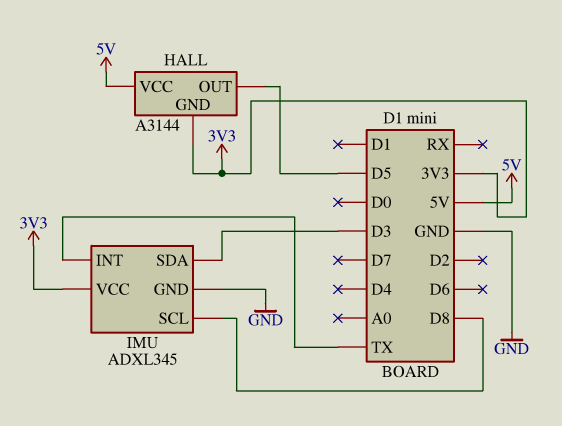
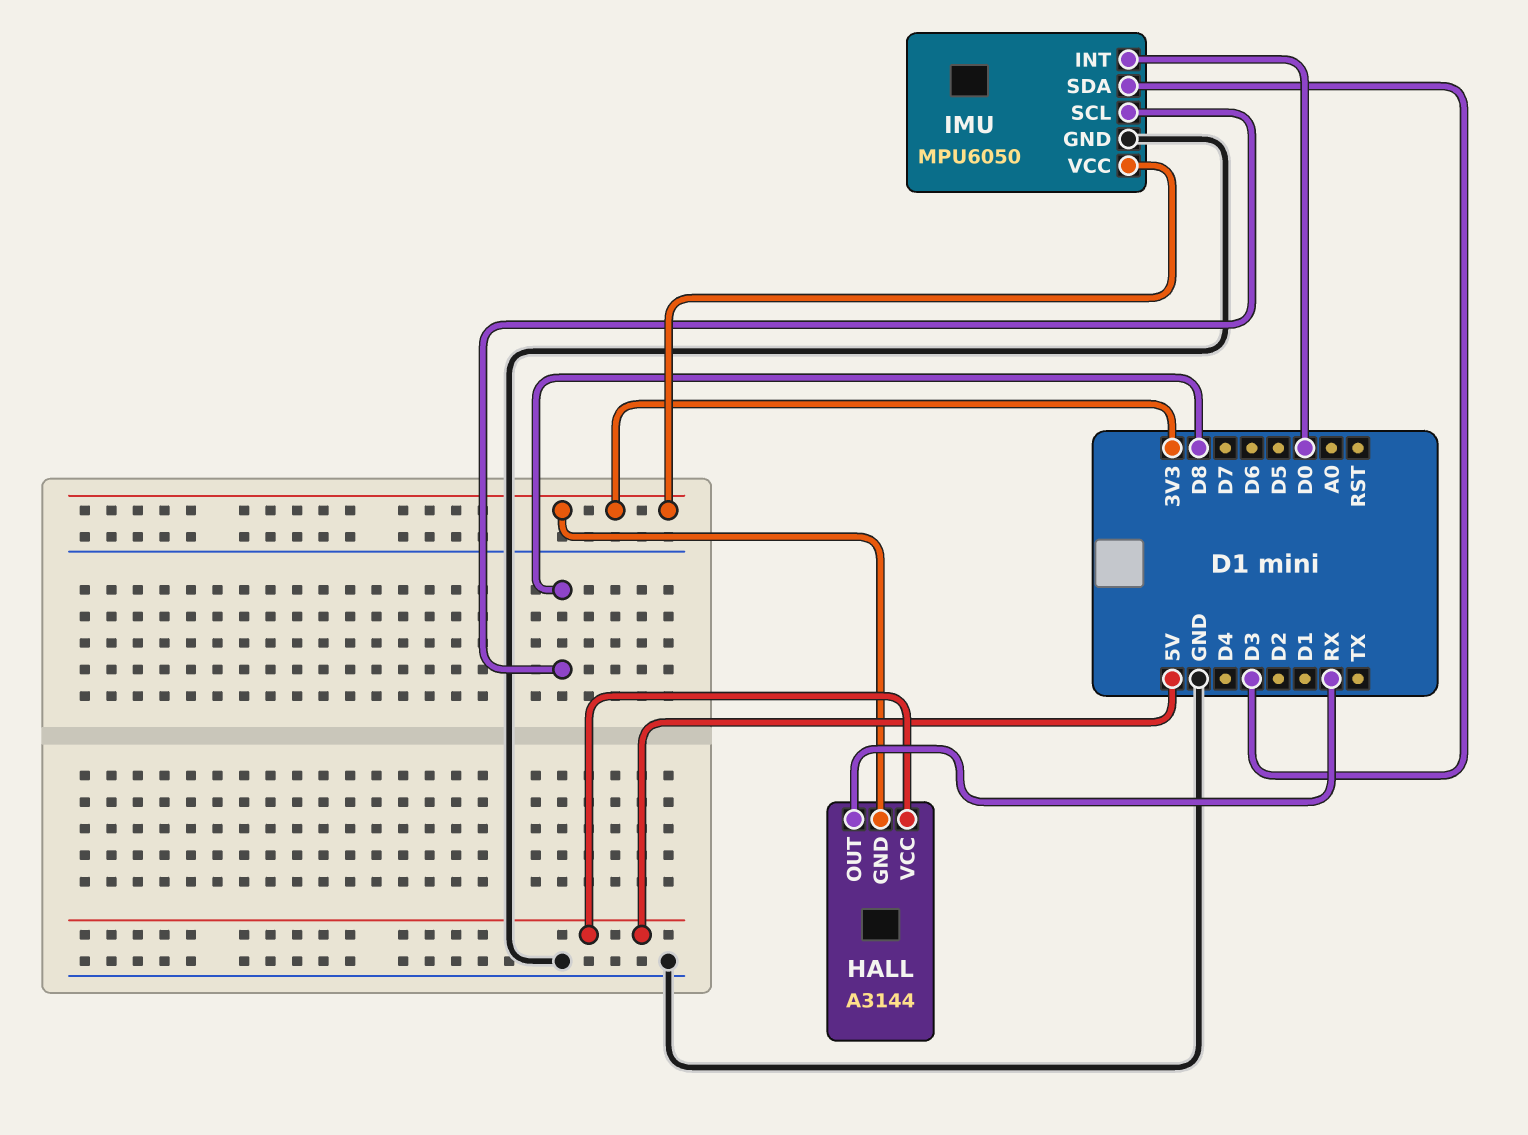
HALL pin OUT: D5 -> RX
IMU: ADXL345 -> MPU6050
IMU pin INT: TX -> D0

